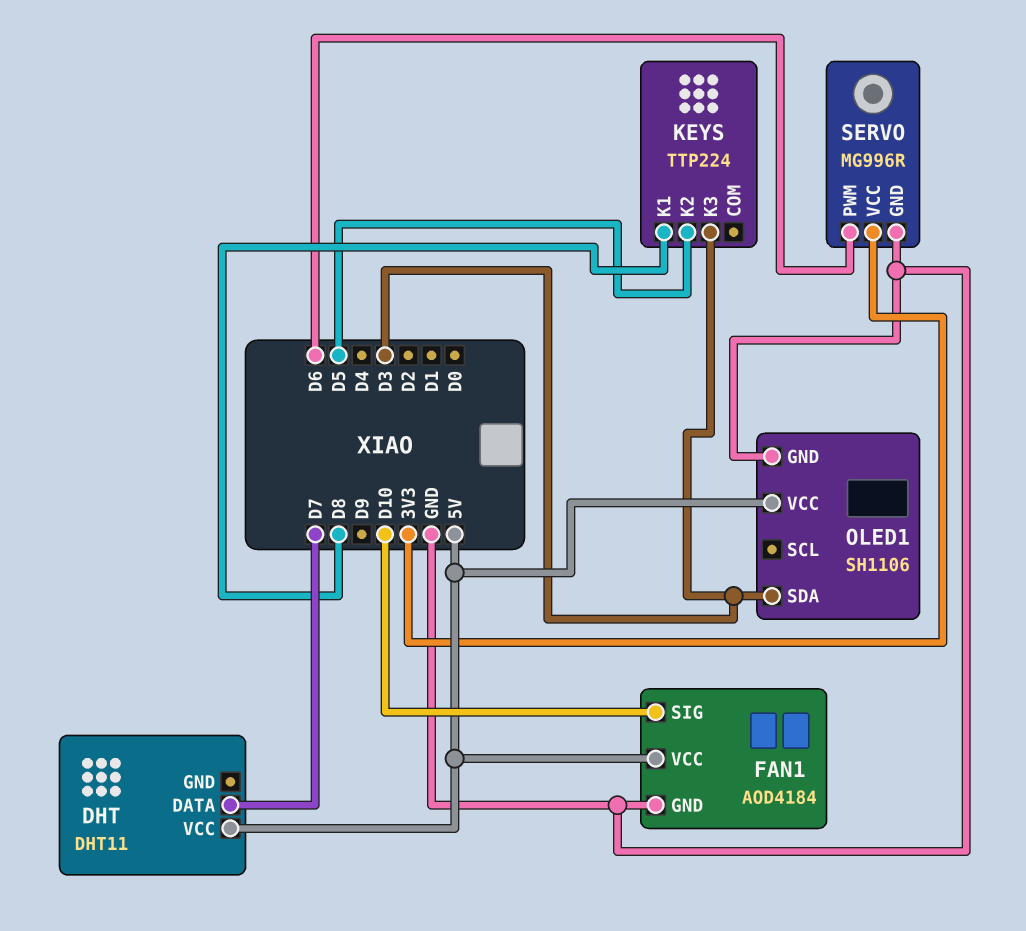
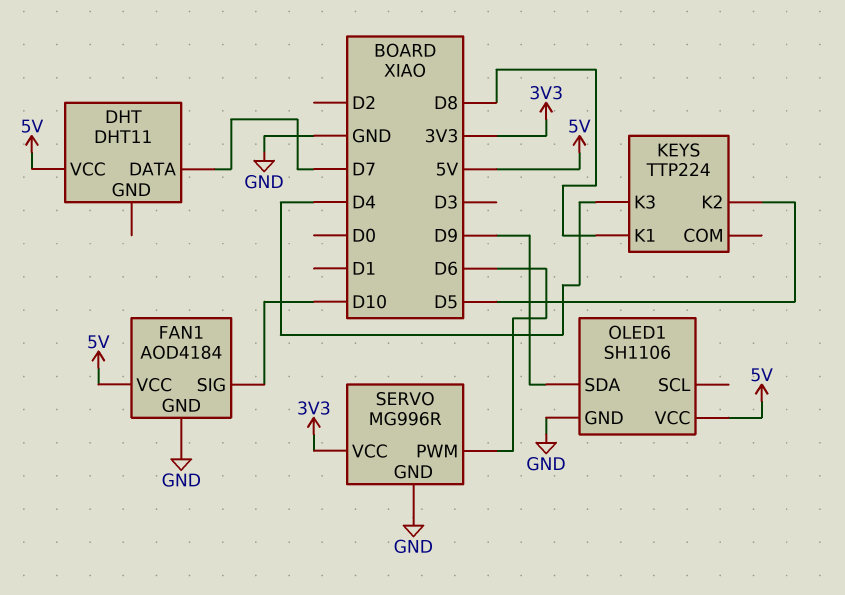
KEYS pin K3: D3 -> D4
OLED1 pin SDA: D3 -> D9

